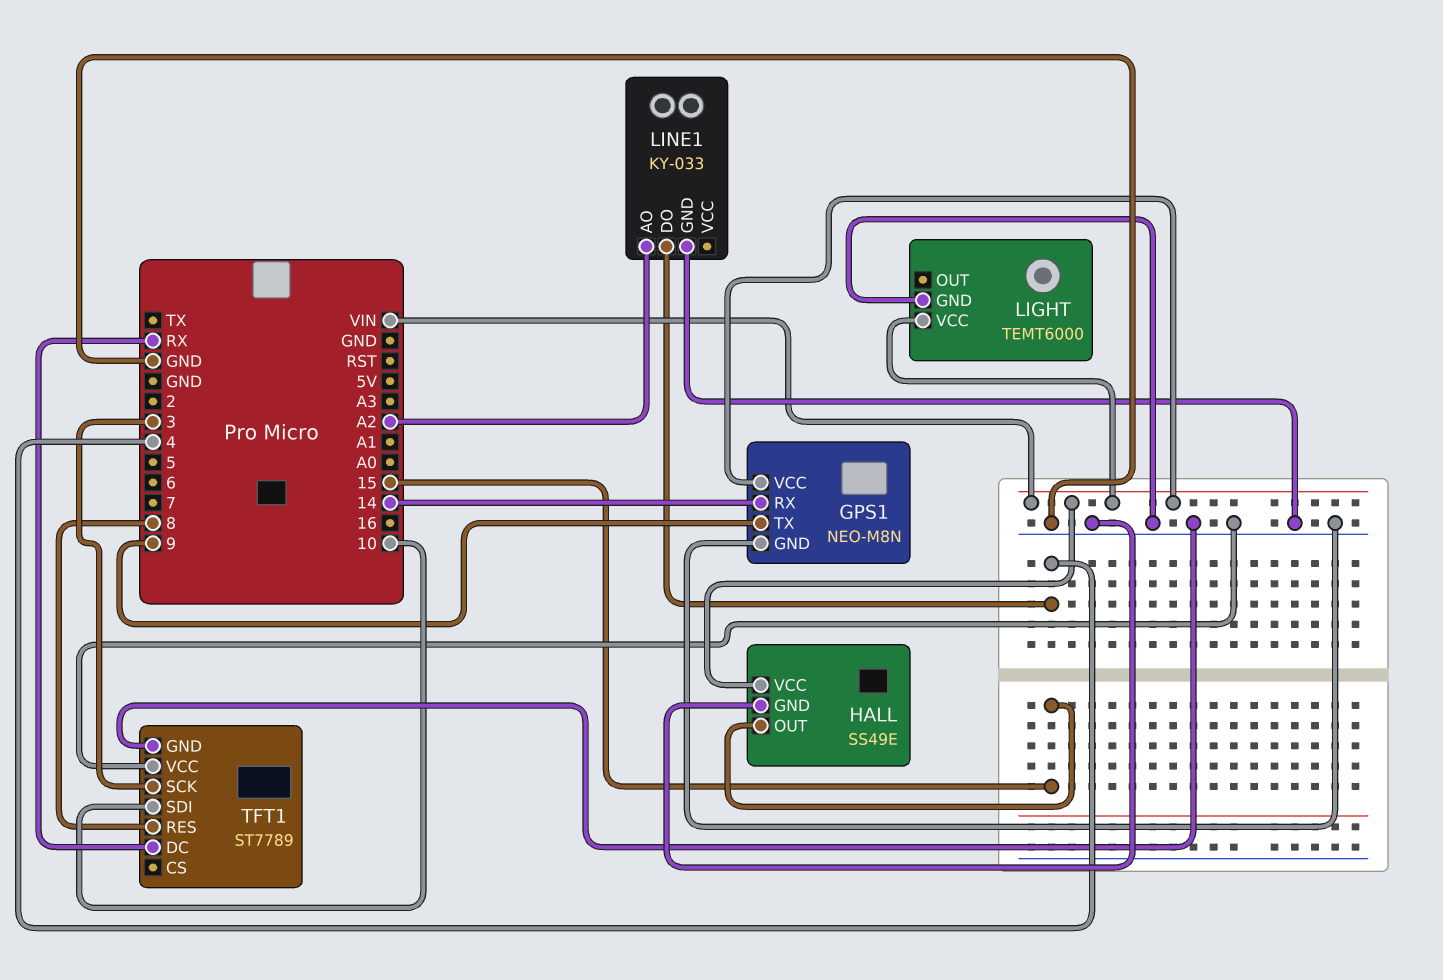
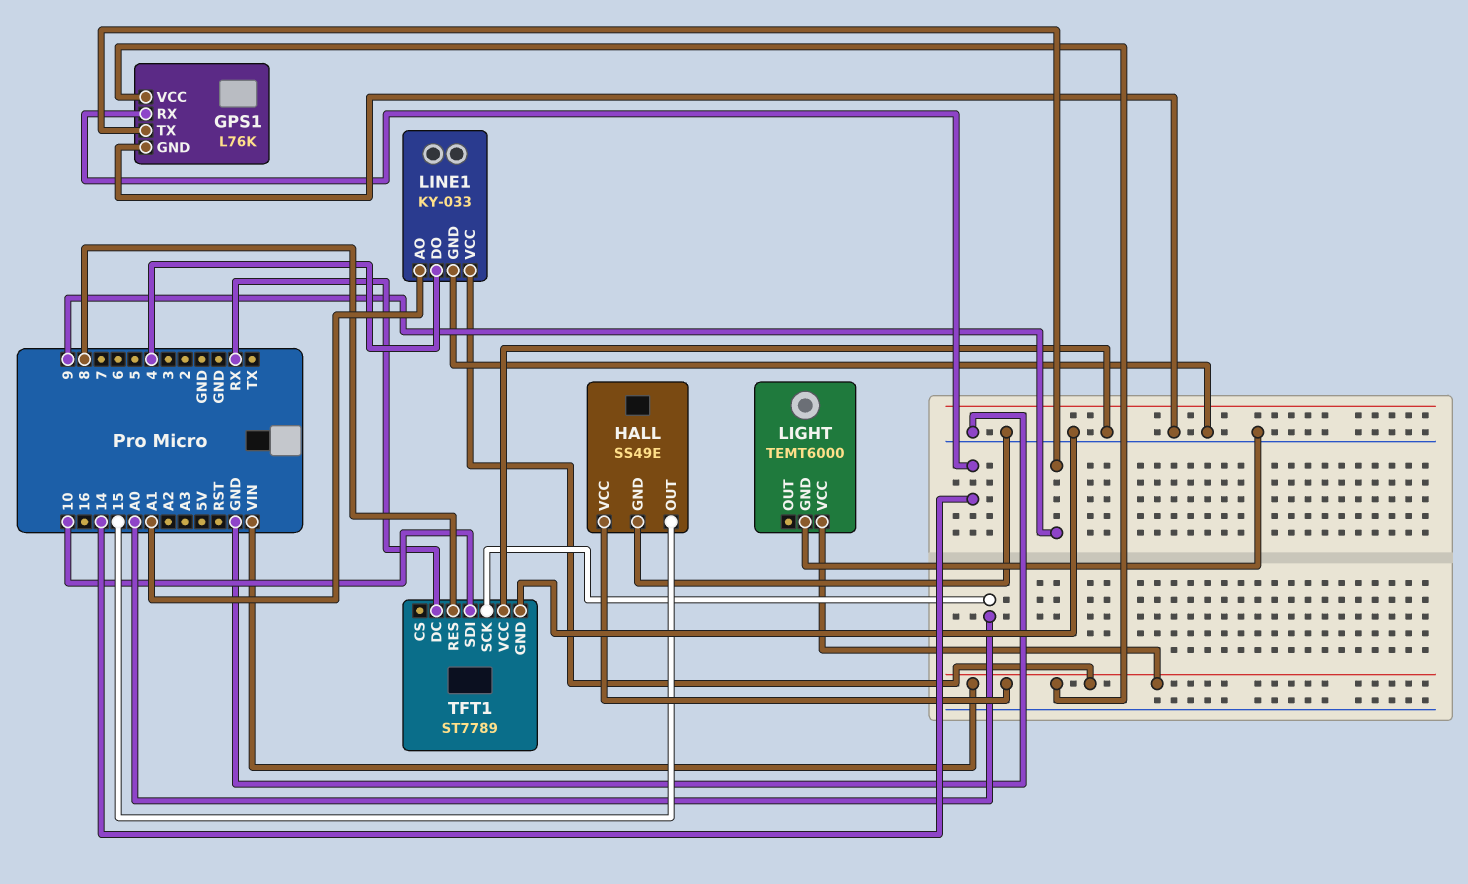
GPS1: NEO-M8N -> L76K
LINE1 pin AO: A2 -> A1
LINE1 pin VCC: none -> VIN
TFT1 pin SCK: 3 -> A0

